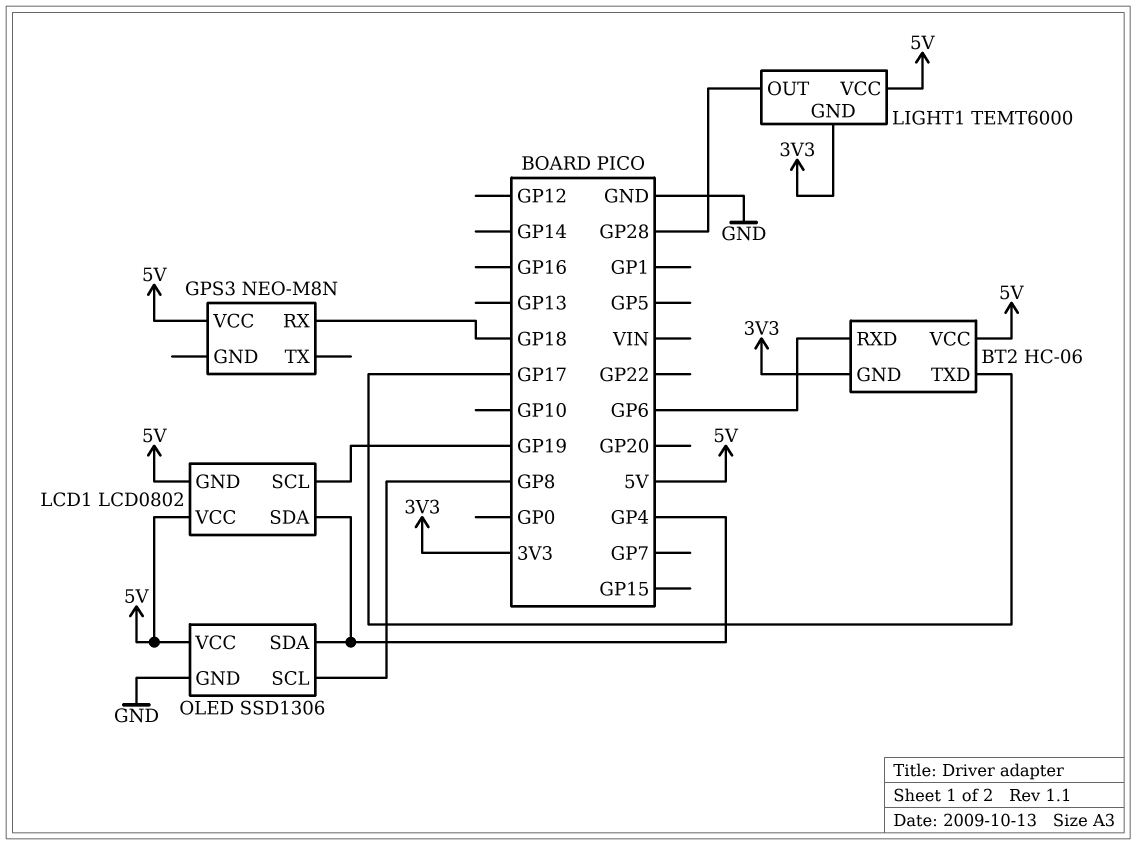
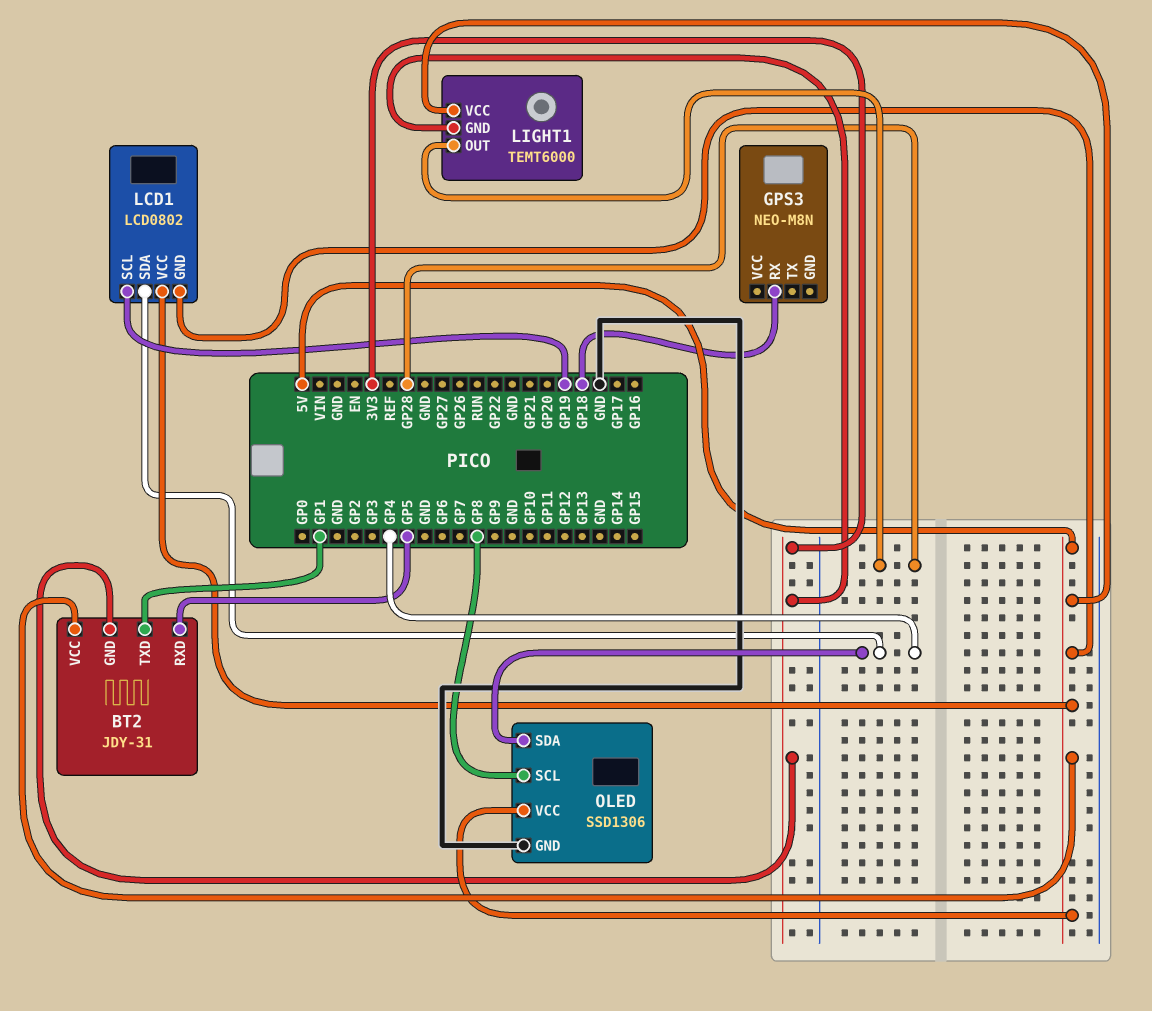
BT2: HC-06 -> JDY-31
BT2 pin RXD: GP6 -> GP5
BT2 pin TXD: GP17 -> GP1
GPS3 pin VCC: 5V -> none

